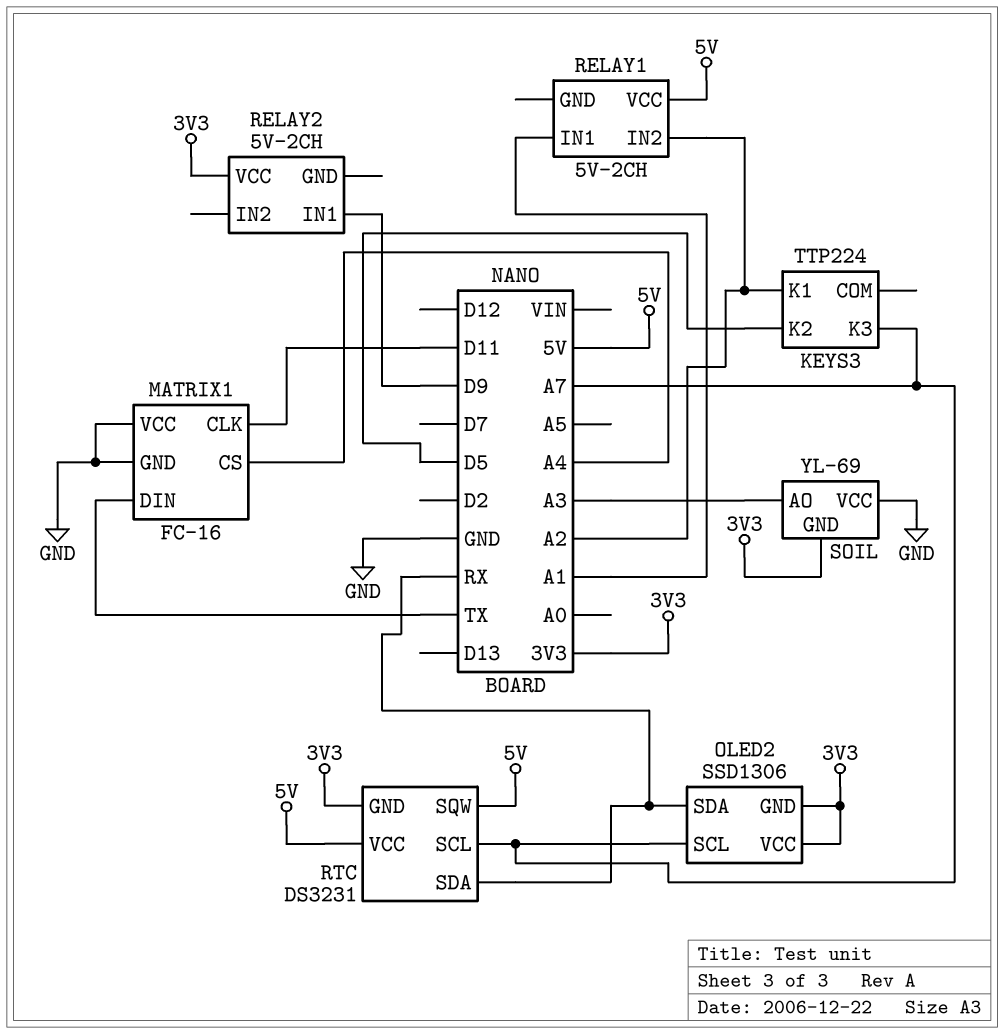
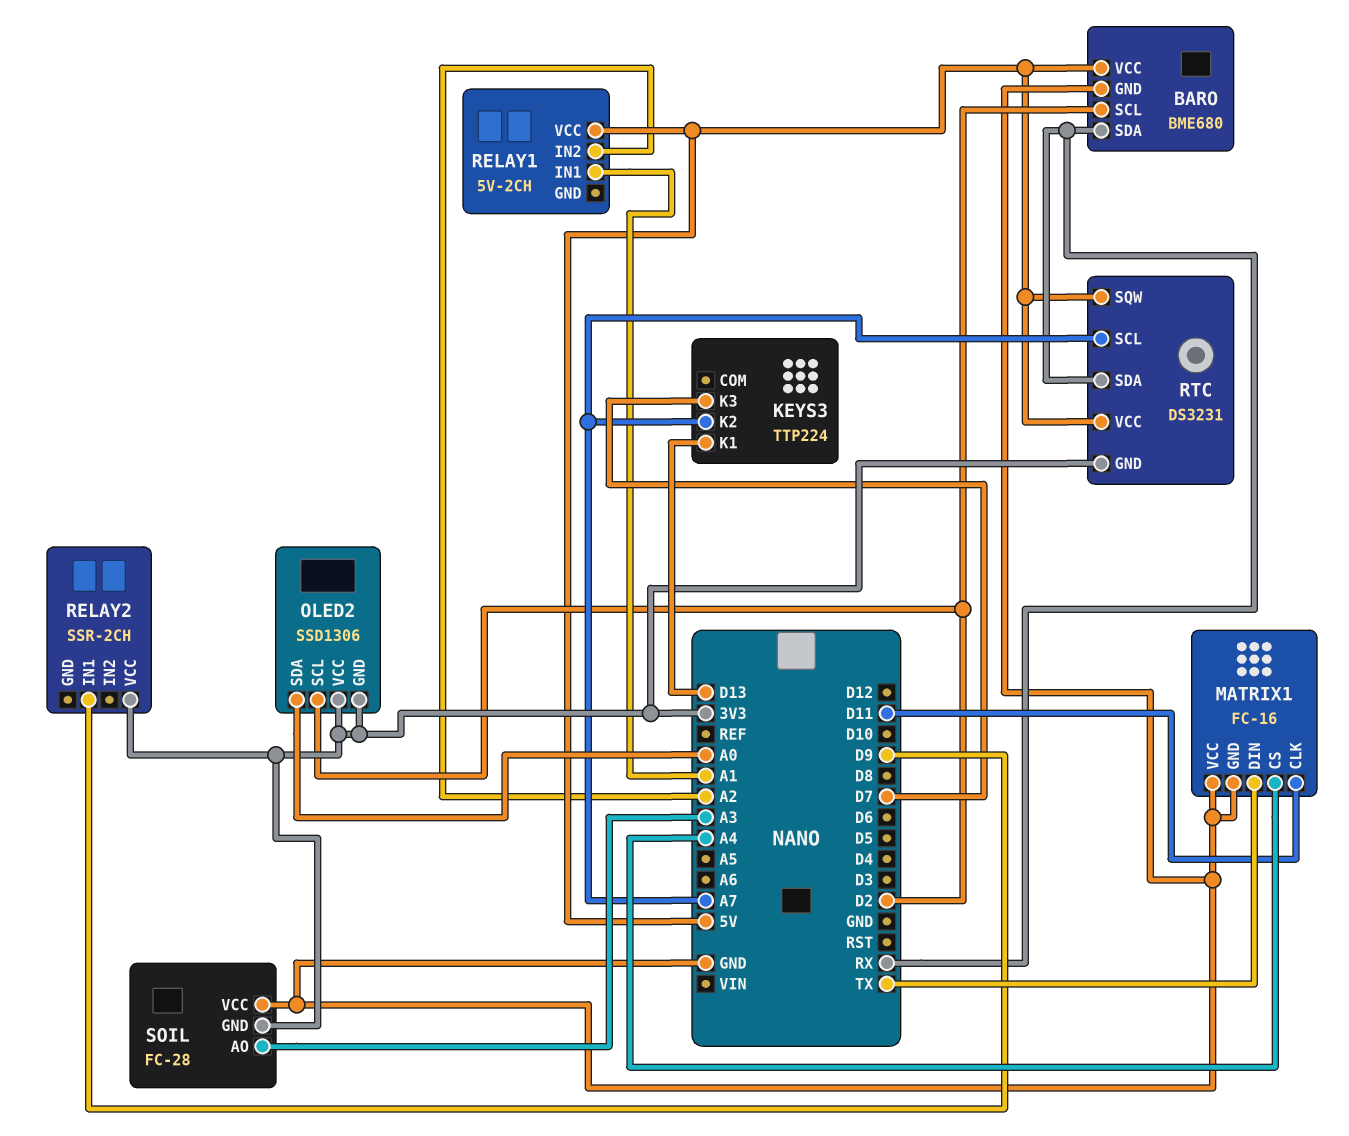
BARO: none -> BME680
BARO pin GND: none -> GND
BARO pin SCL: none -> D2
BARO pin SDA: none -> RX
BARO pin VCC: none -> 5V
KEYS3 pin K1: A2 -> D13
KEYS3 pin K2: D5 -> A7
KEYS3 pin K3: A7 -> D7
OLED2 pin SCL: A7 -> D2
OLED2 pin SDA: RX -> A0
RELAY2: 5V-2CH -> SSR-2CH
SOIL: YL-69 -> FC-28

